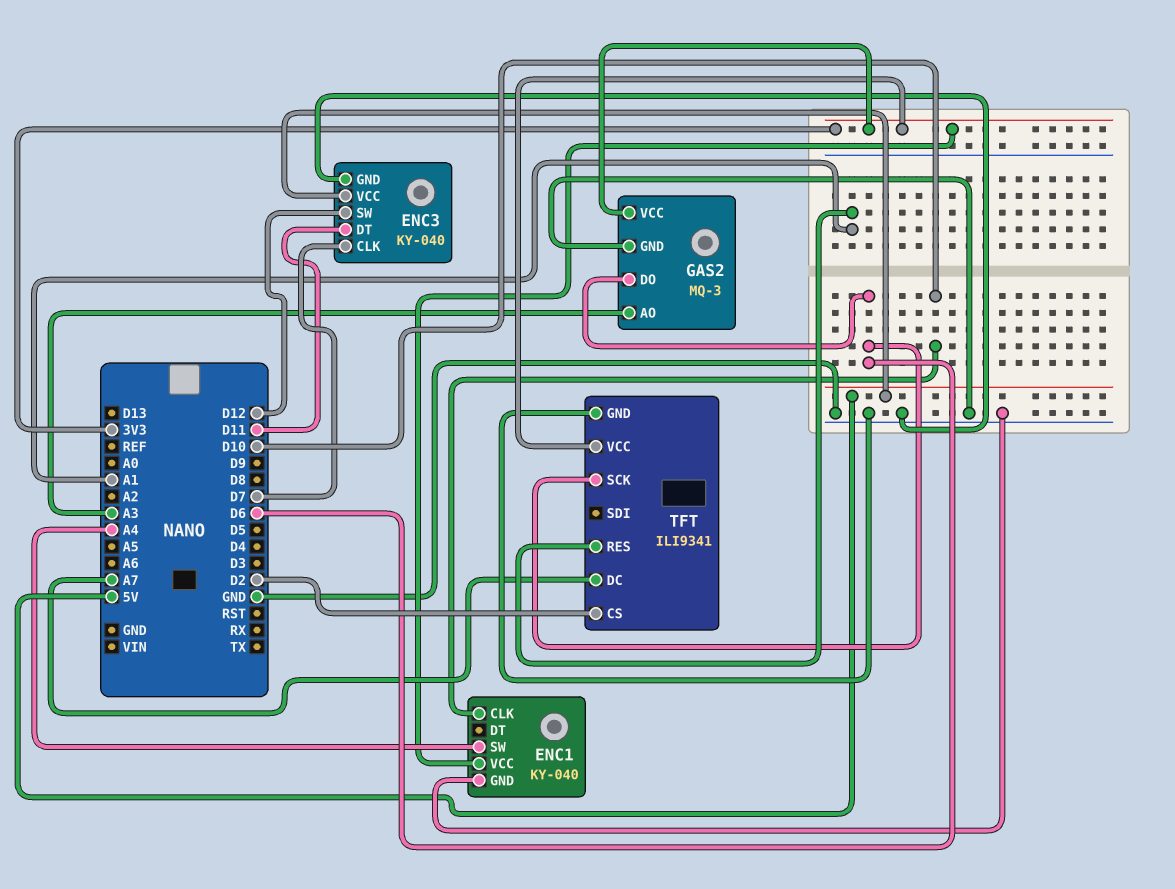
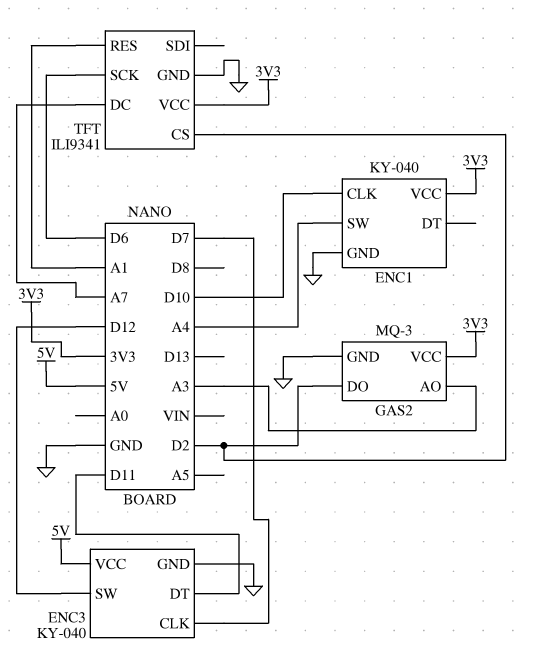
GAS2 pin DO: D6 -> D2

